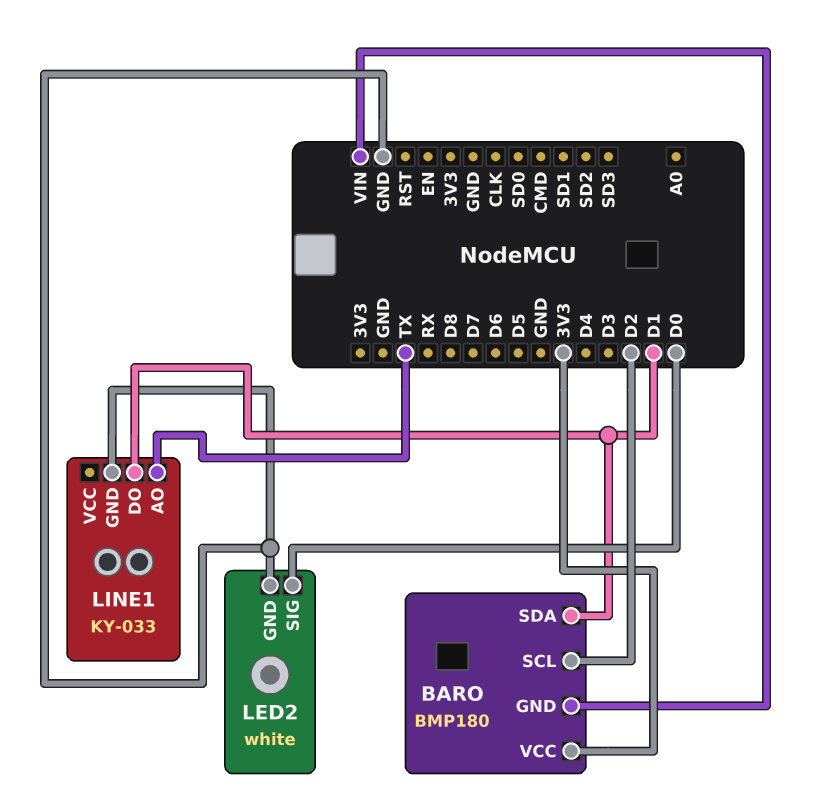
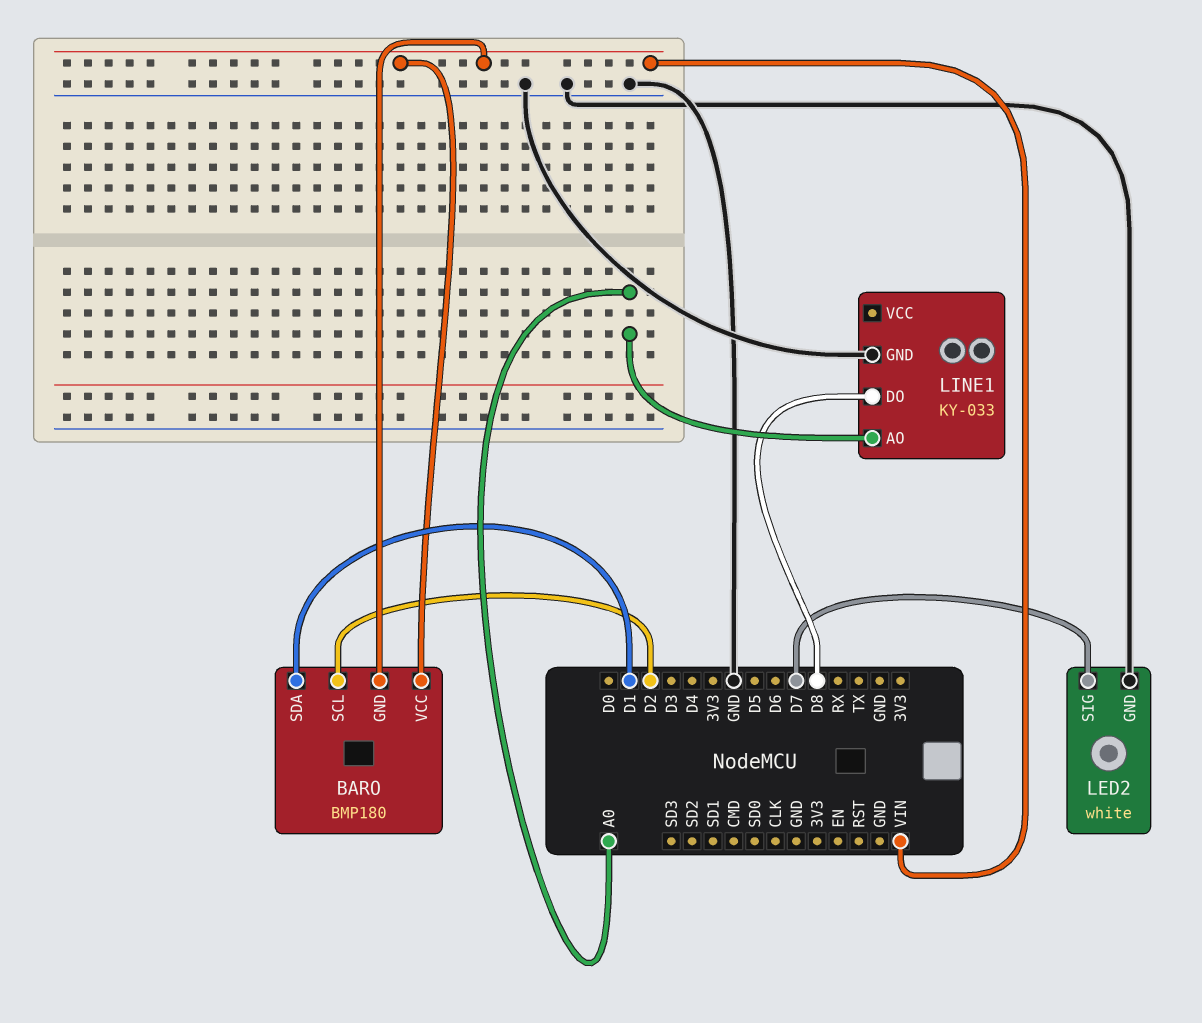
BARO pin VCC: 3V3 -> VIN
LED2 pin SIG: D0 -> D7
LINE1 pin AO: TX -> A0
LINE1 pin DO: D1 -> D8

